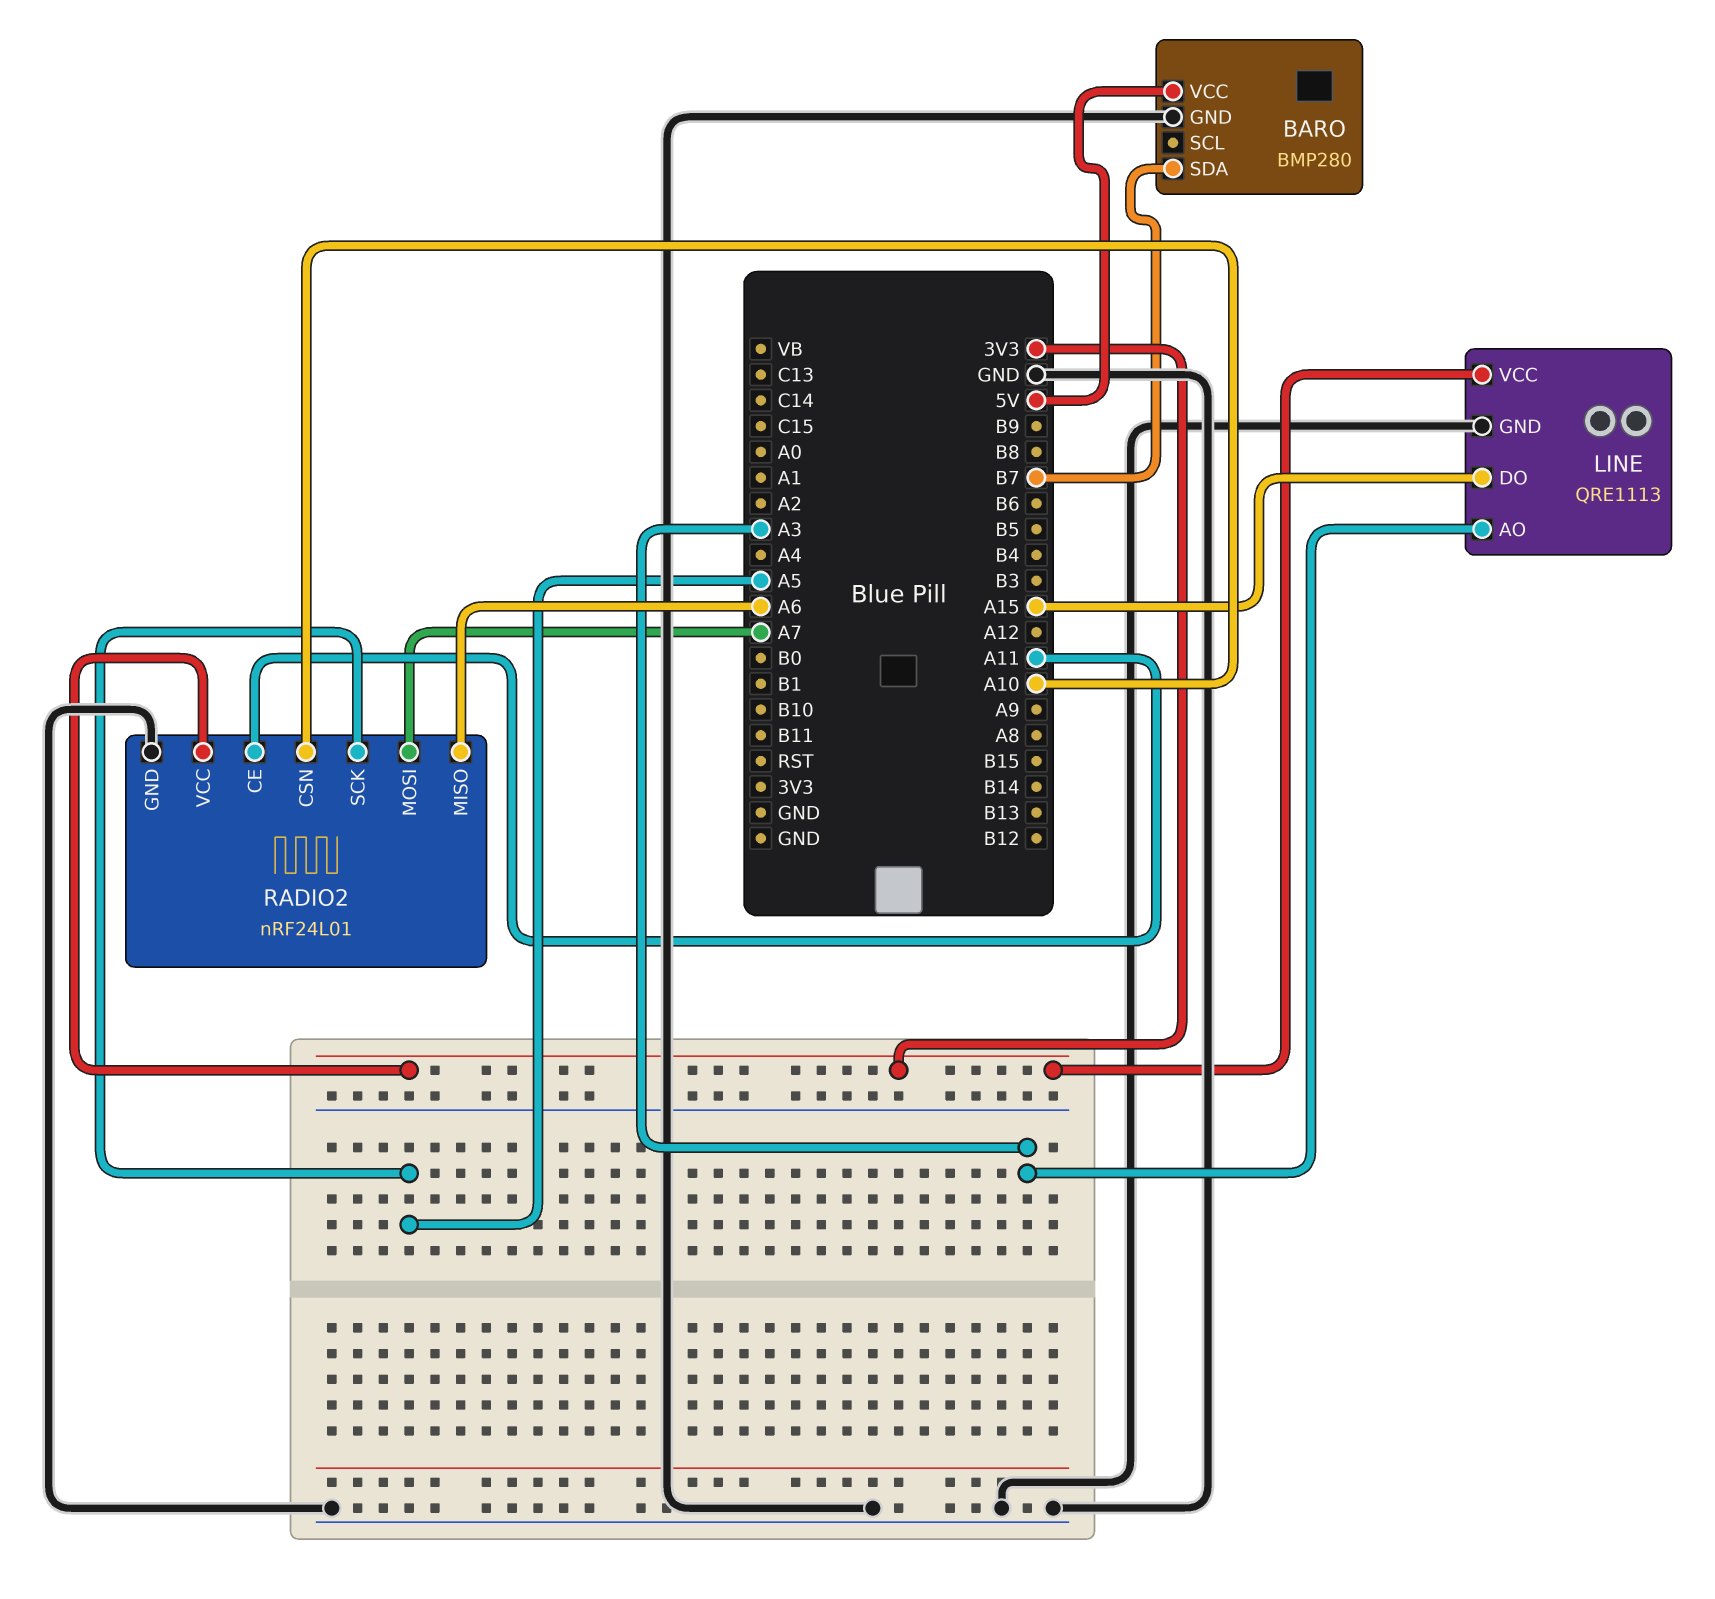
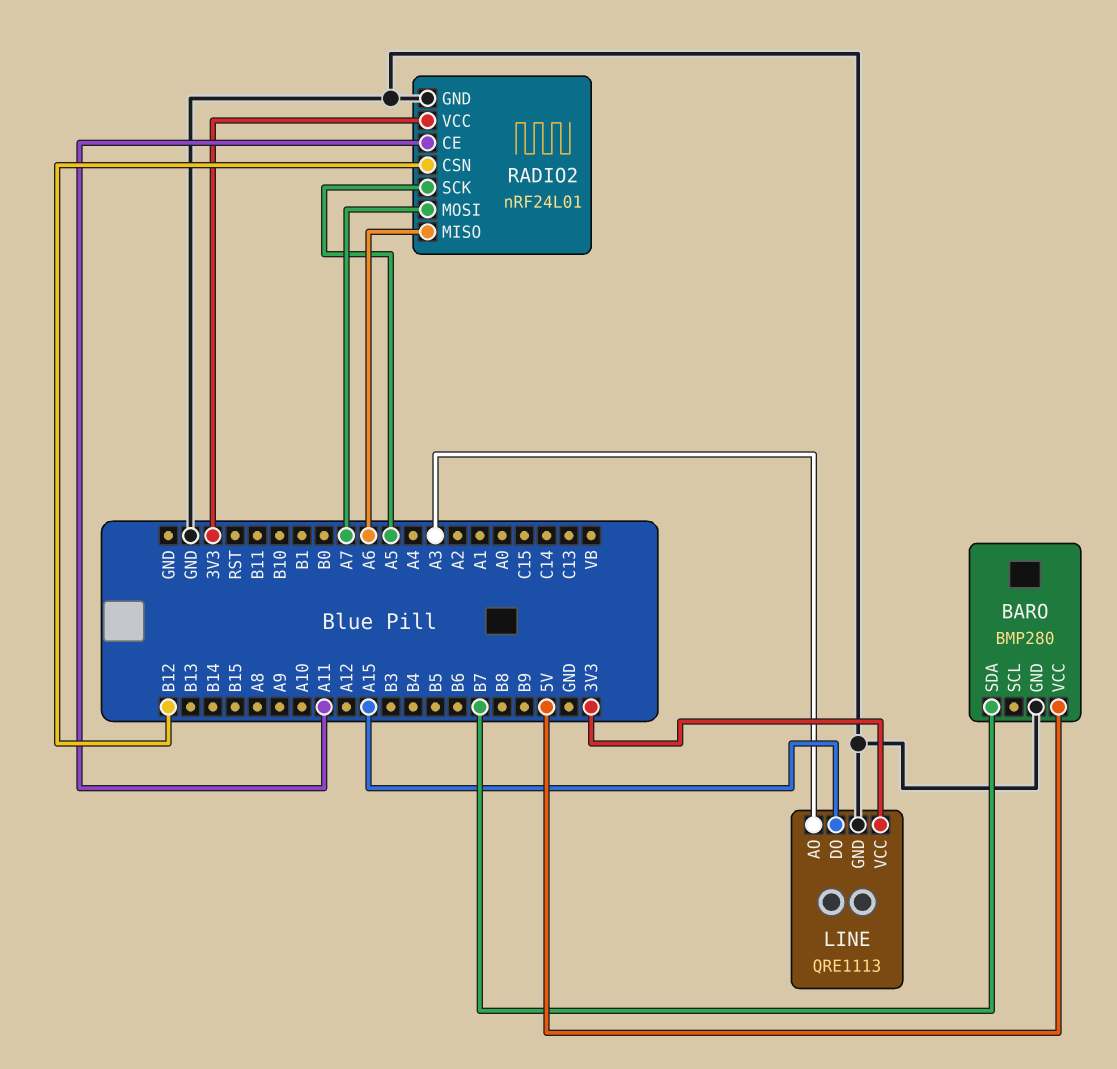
RADIO2 pin CSN: A10 -> B12

